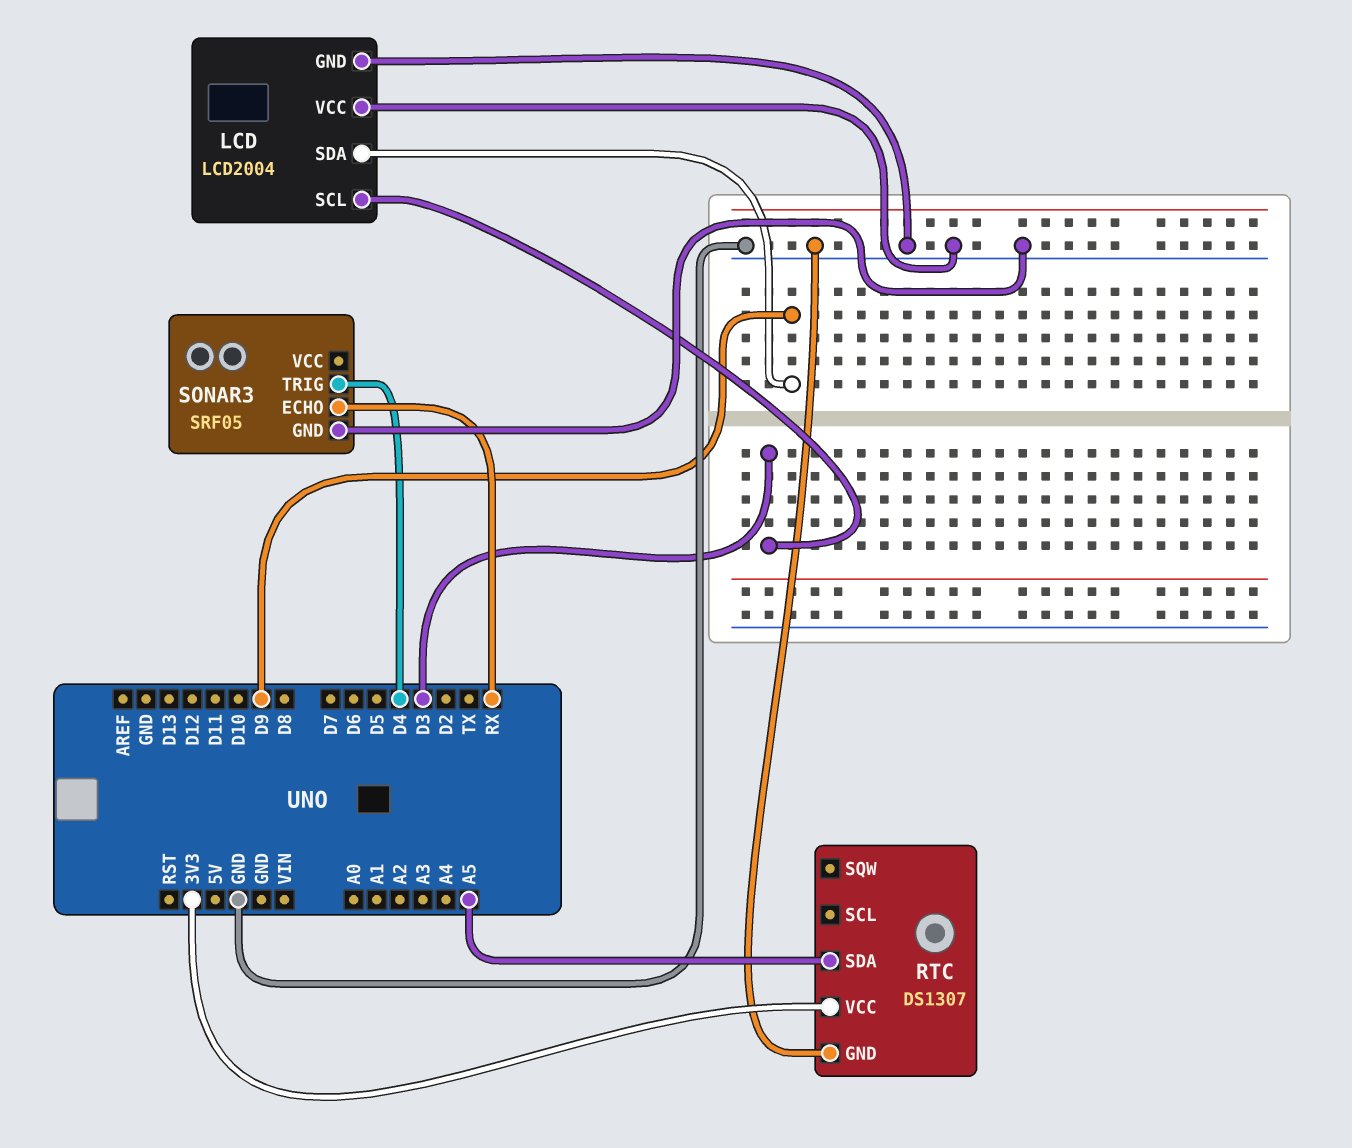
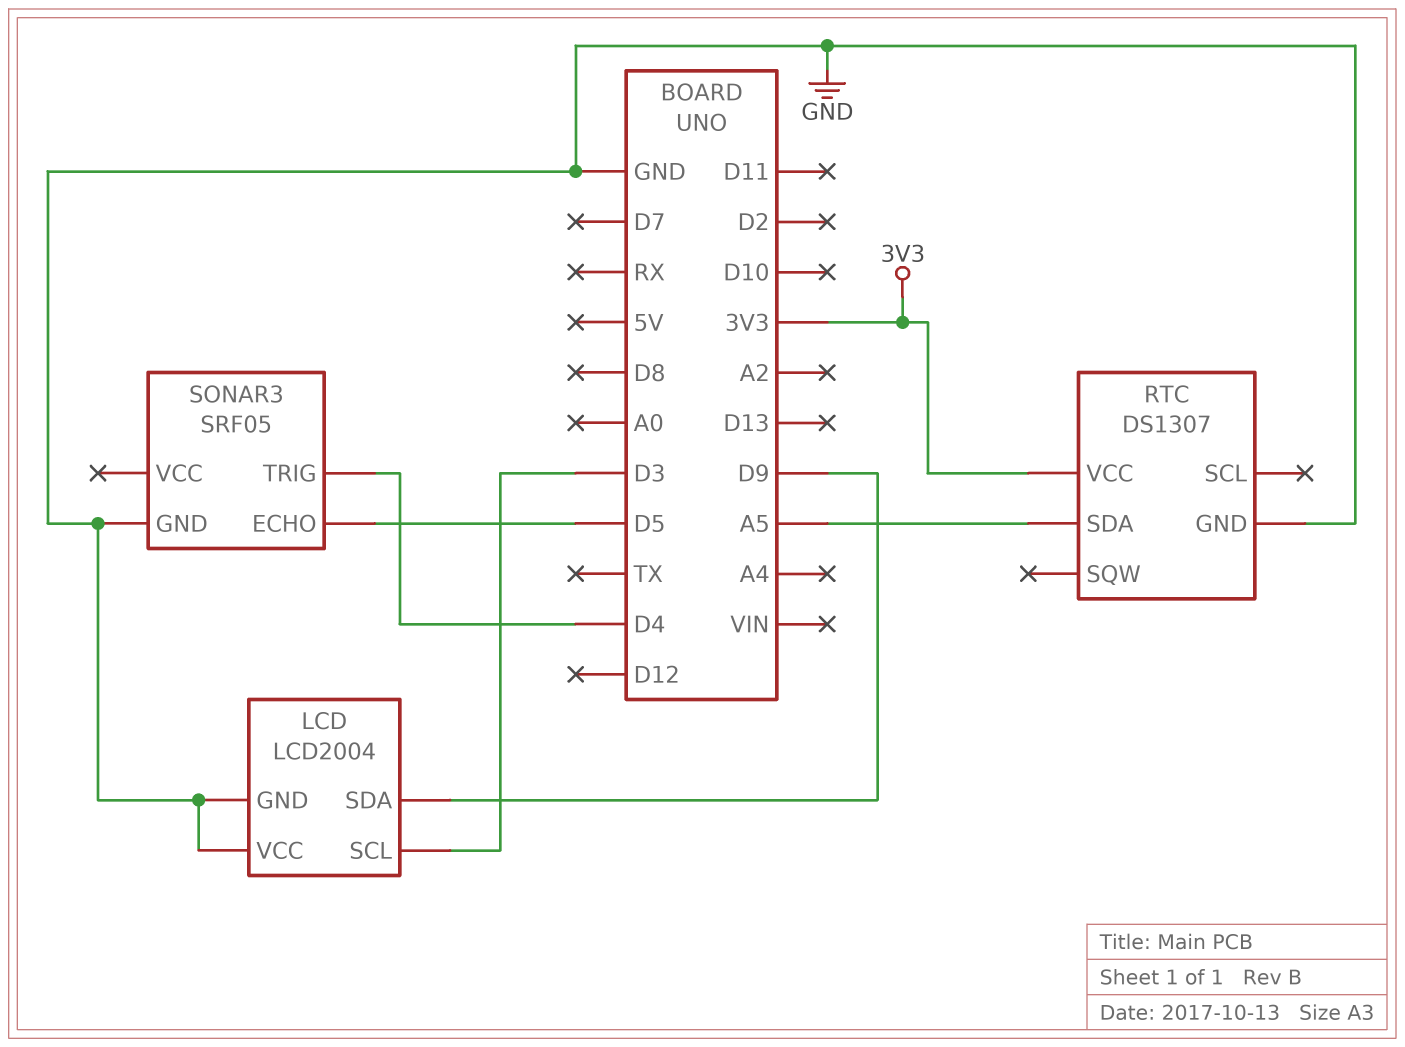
SONAR3 pin ECHO: RX -> D5

